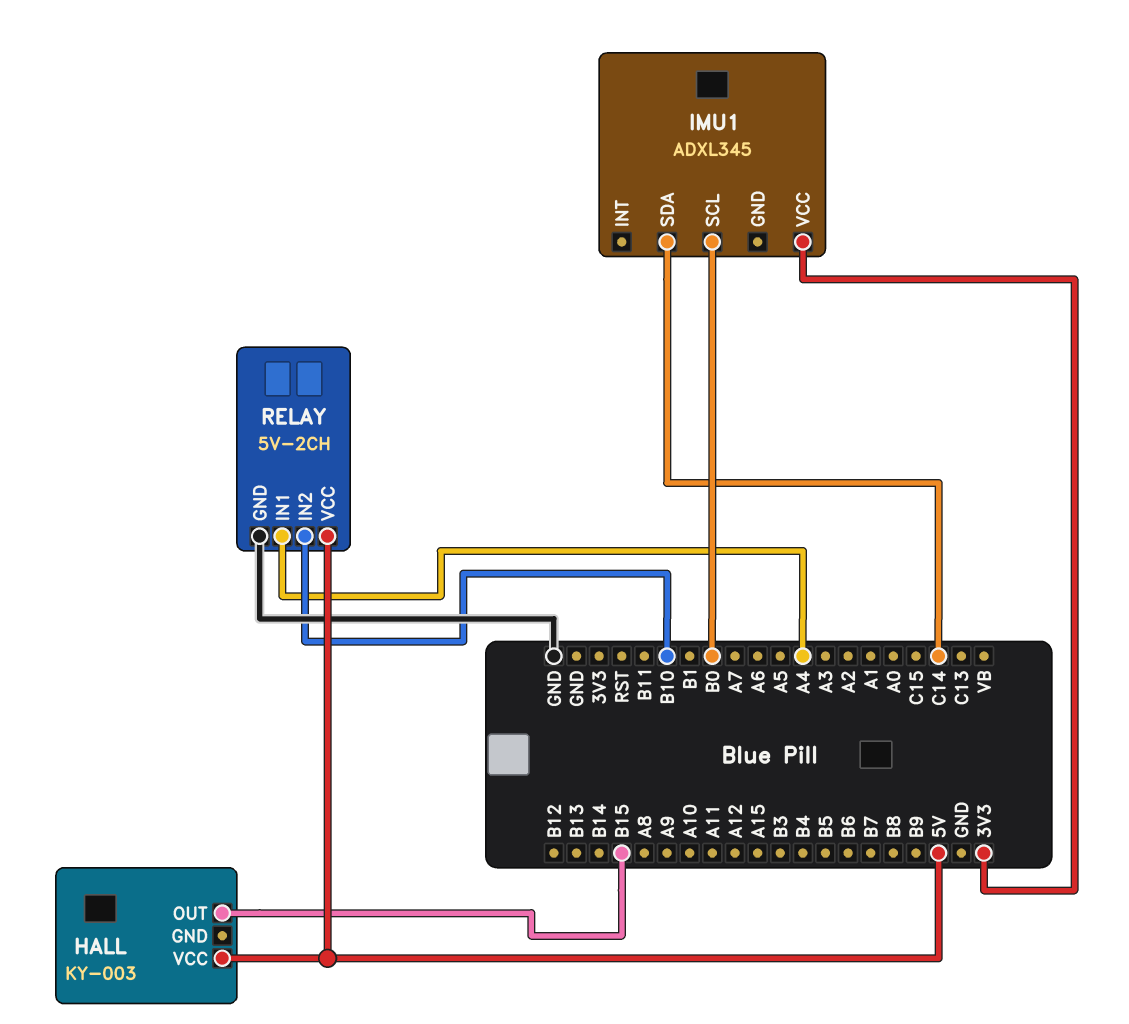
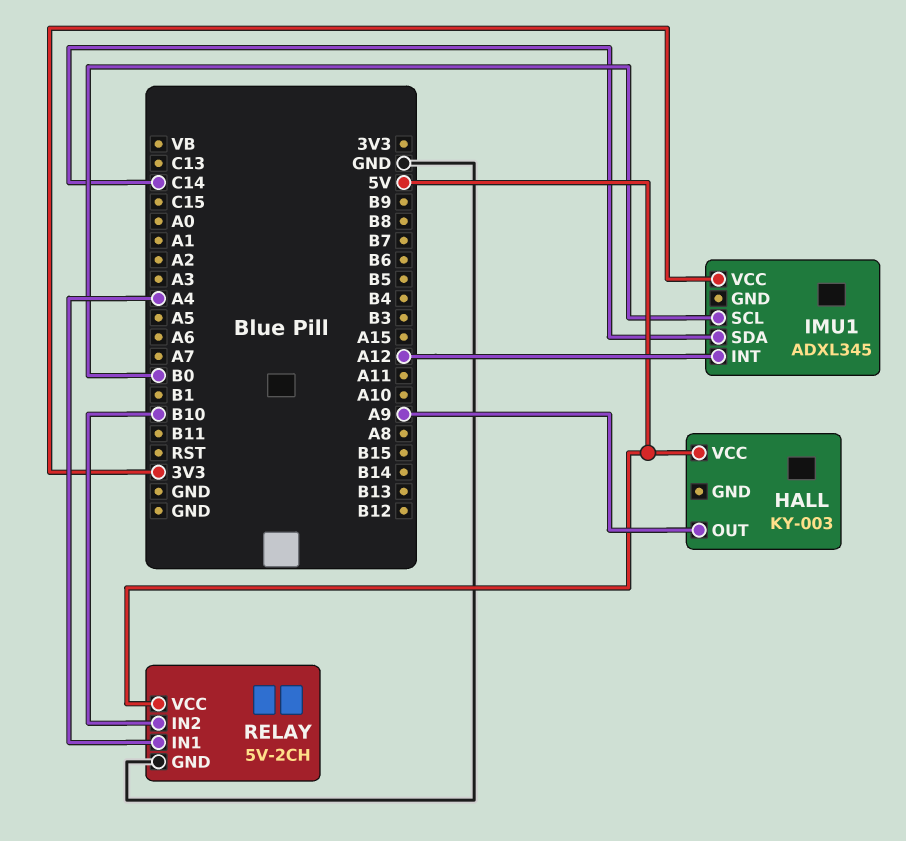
HALL pin OUT: B15 -> A9
IMU1 pin INT: none -> A12

